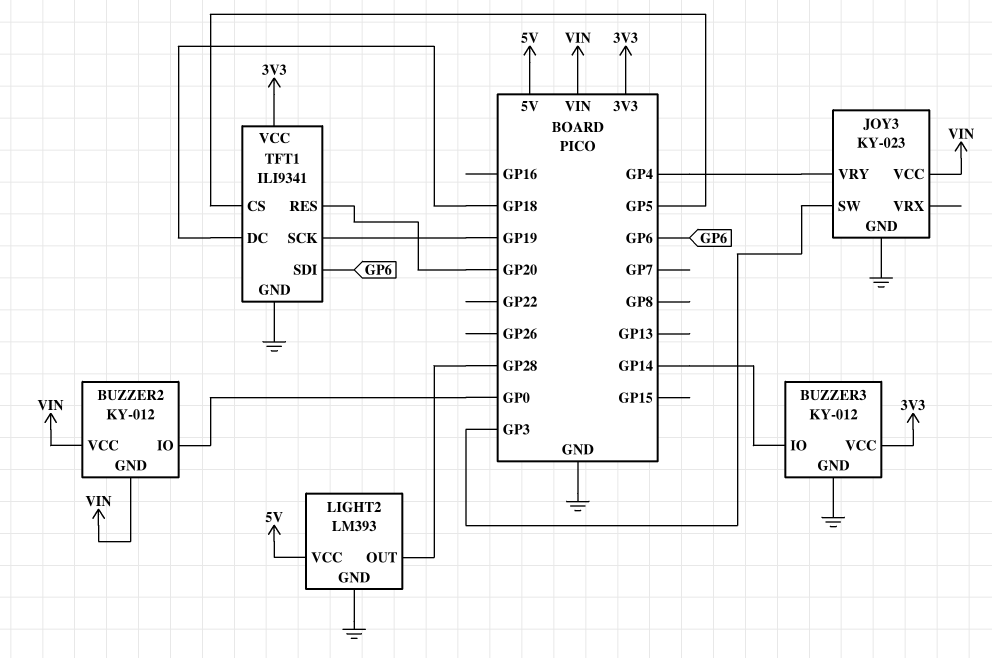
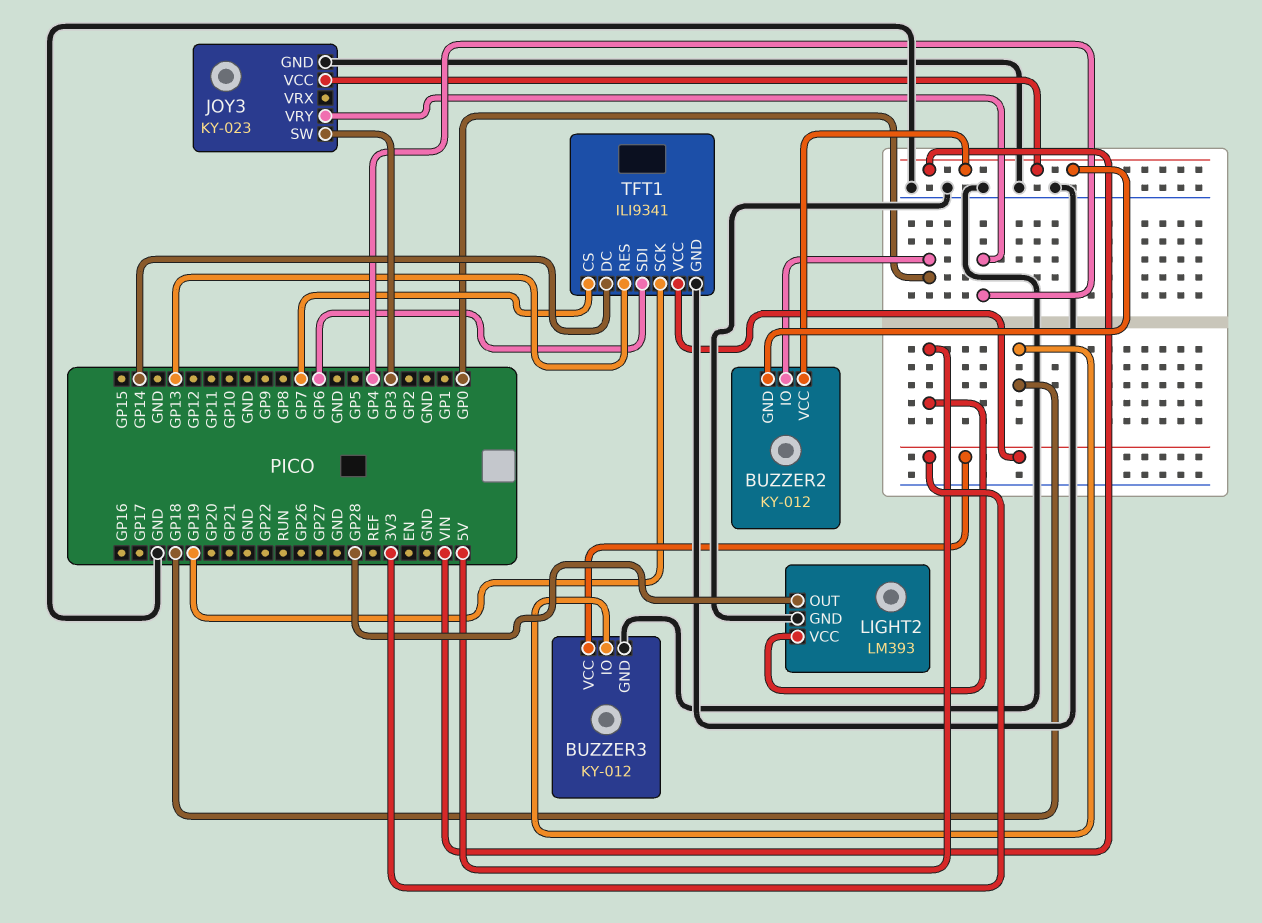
BUZZER3 pin IO: GP14 -> GP18
TFT1 pin CS: GP5 -> GP7
TFT1 pin DC: GP18 -> GP14
TFT1 pin RES: GP20 -> GP13

